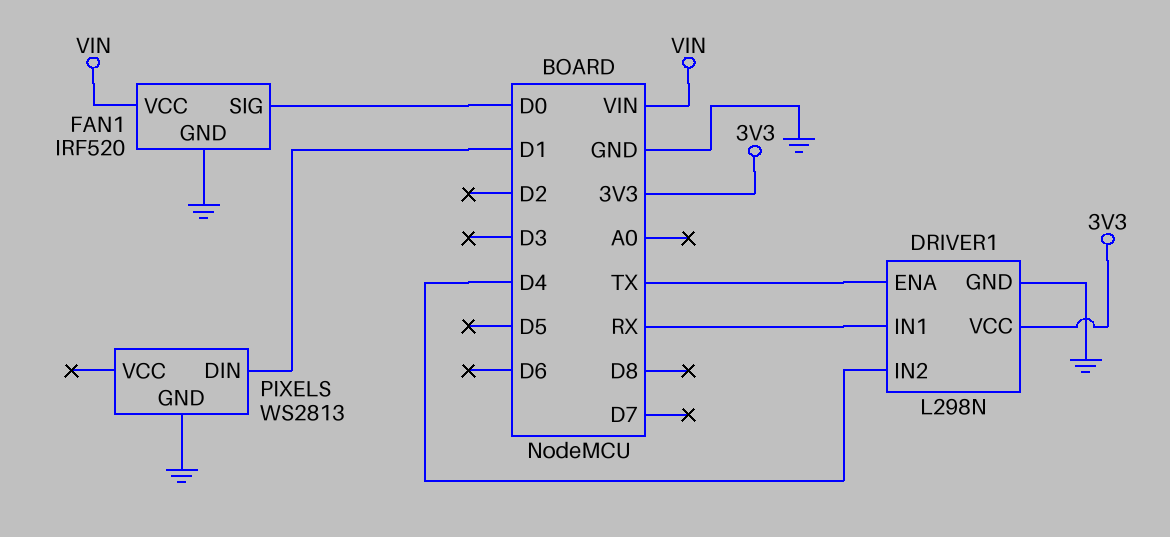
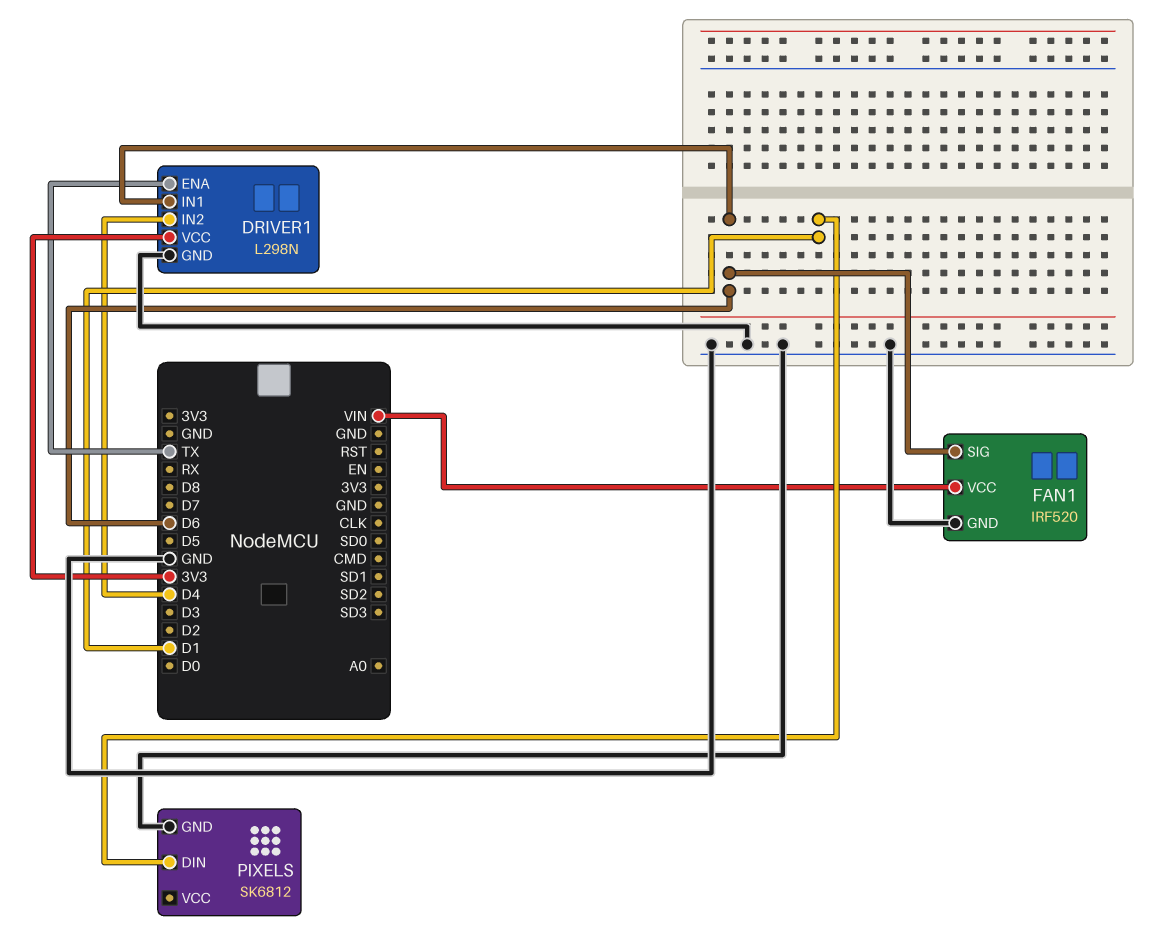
DRIVER1 pin IN1: RX -> D6
FAN1 pin SIG: D0 -> D6
PIXELS: WS2813 -> SK6812

